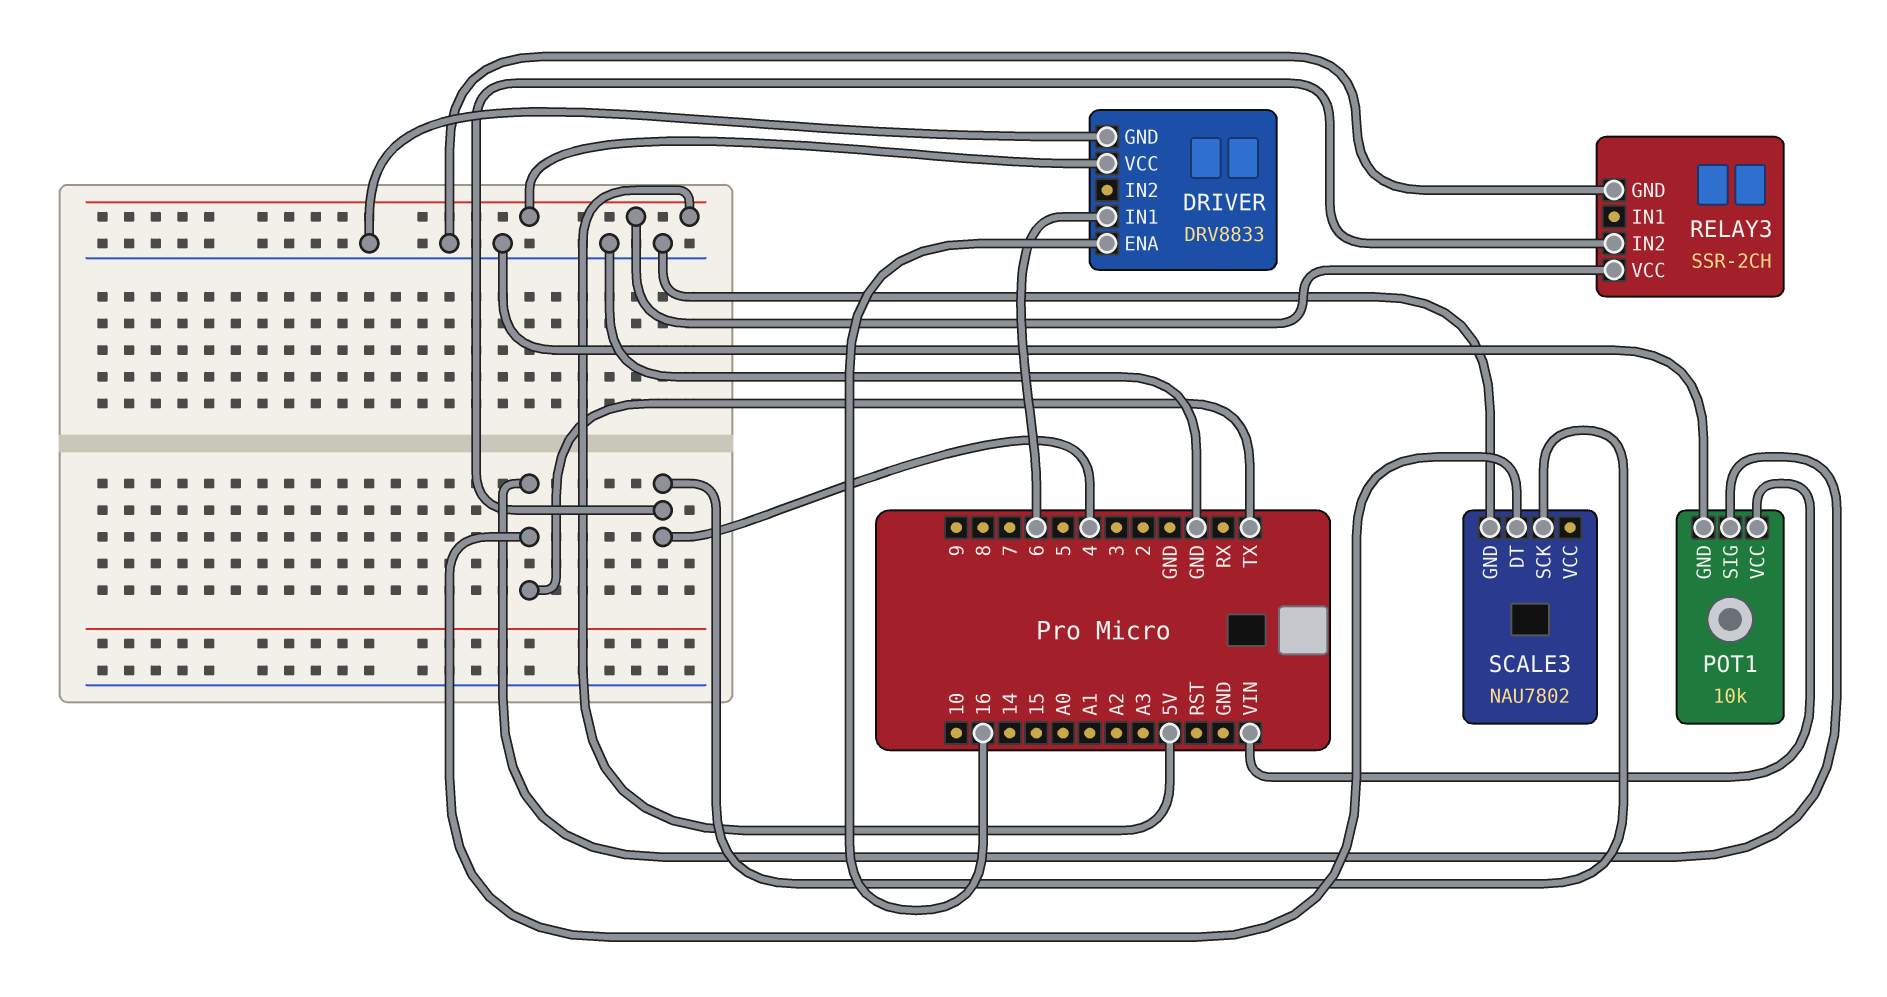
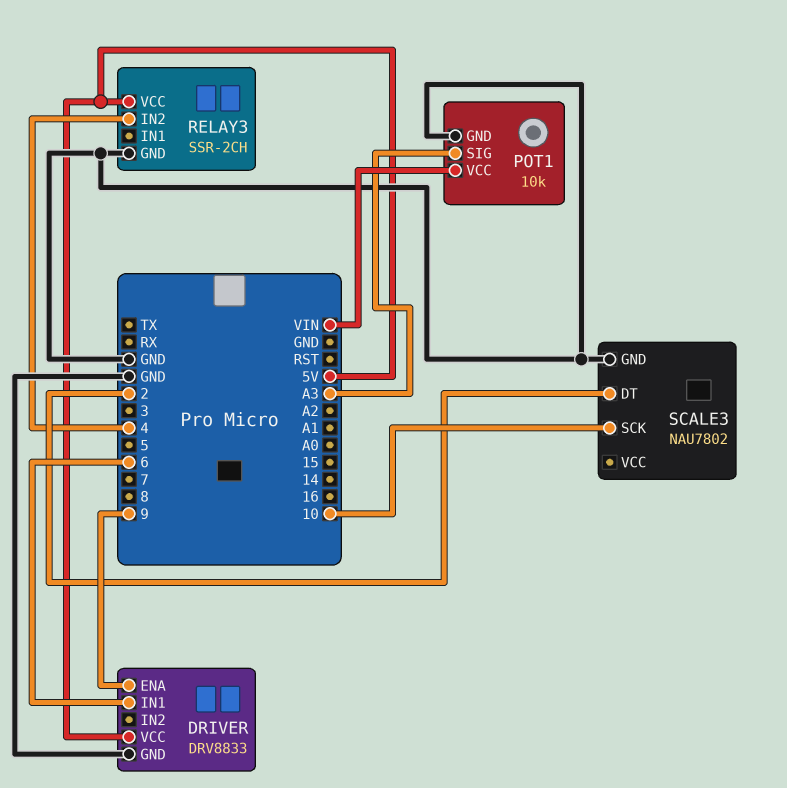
DRIVER pin ENA: 16 -> 9
POT1 pin SIG: TX -> A3
SCALE3 pin DT: TX -> 2
SCALE3 pin SCK: 4 -> 10

